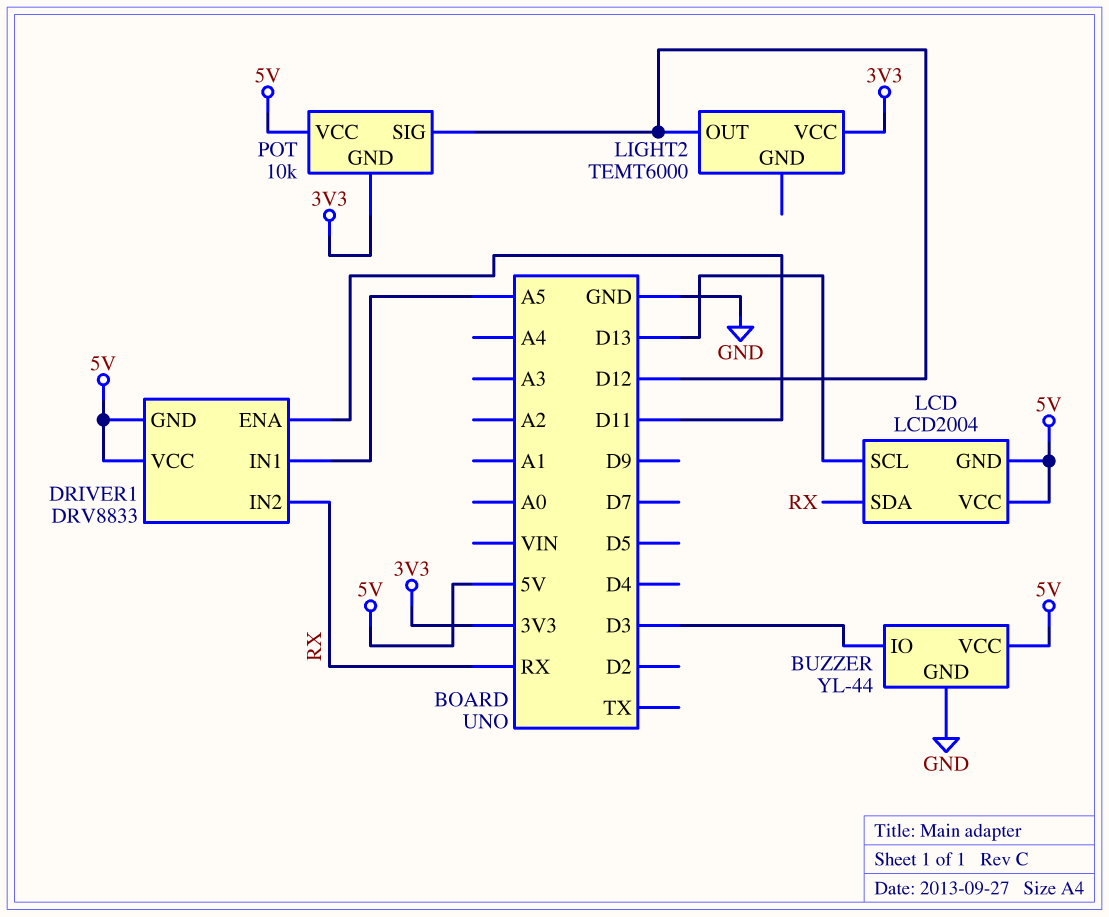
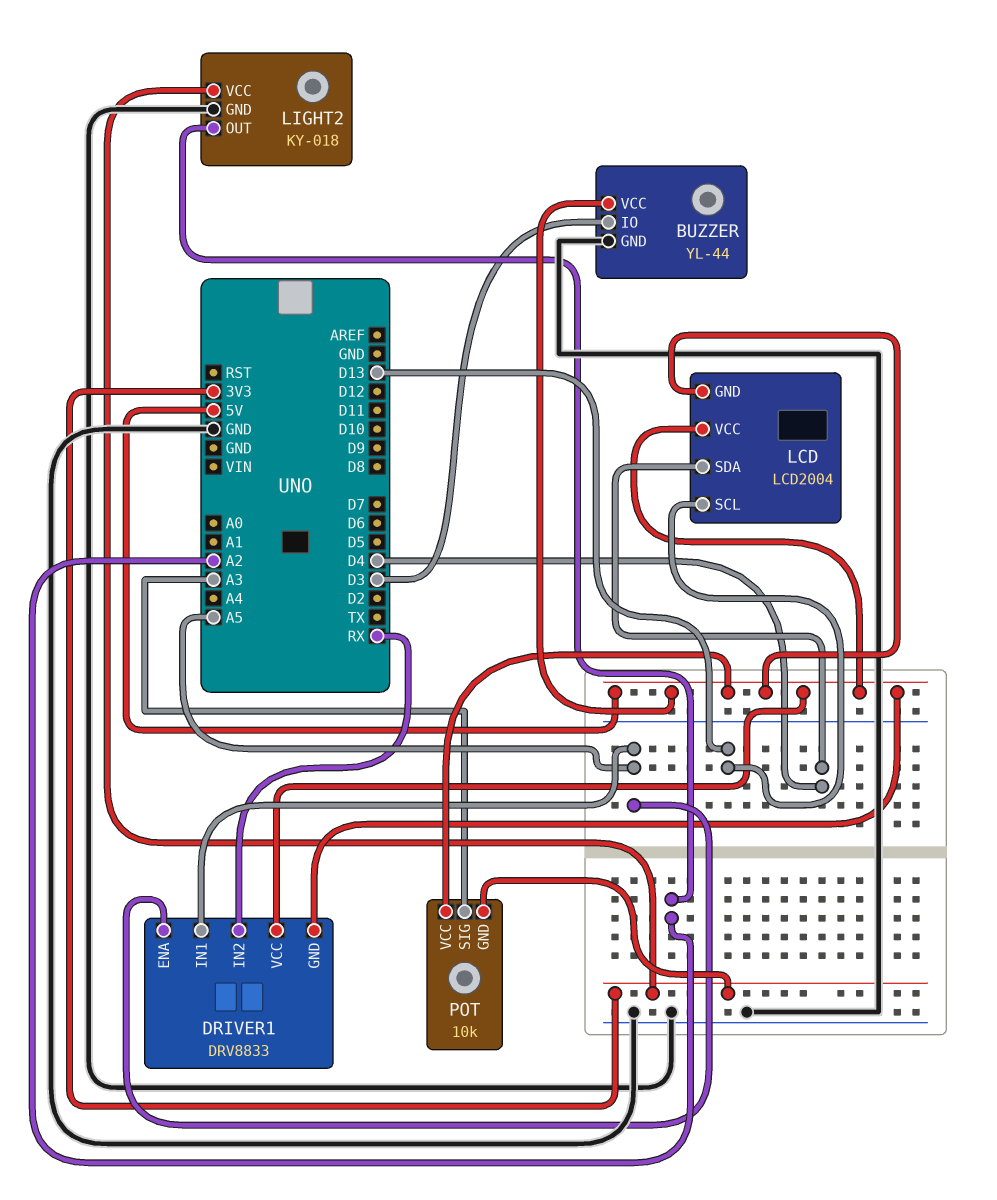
DRIVER1 pin ENA: D11 -> A5
LCD pin SDA: RX -> D4
LIGHT2: TEMT6000 -> KY-018
LIGHT2 pin GND: none -> GND
LIGHT2 pin OUT: D12 -> A2
POT pin SIG: D12 -> A3

